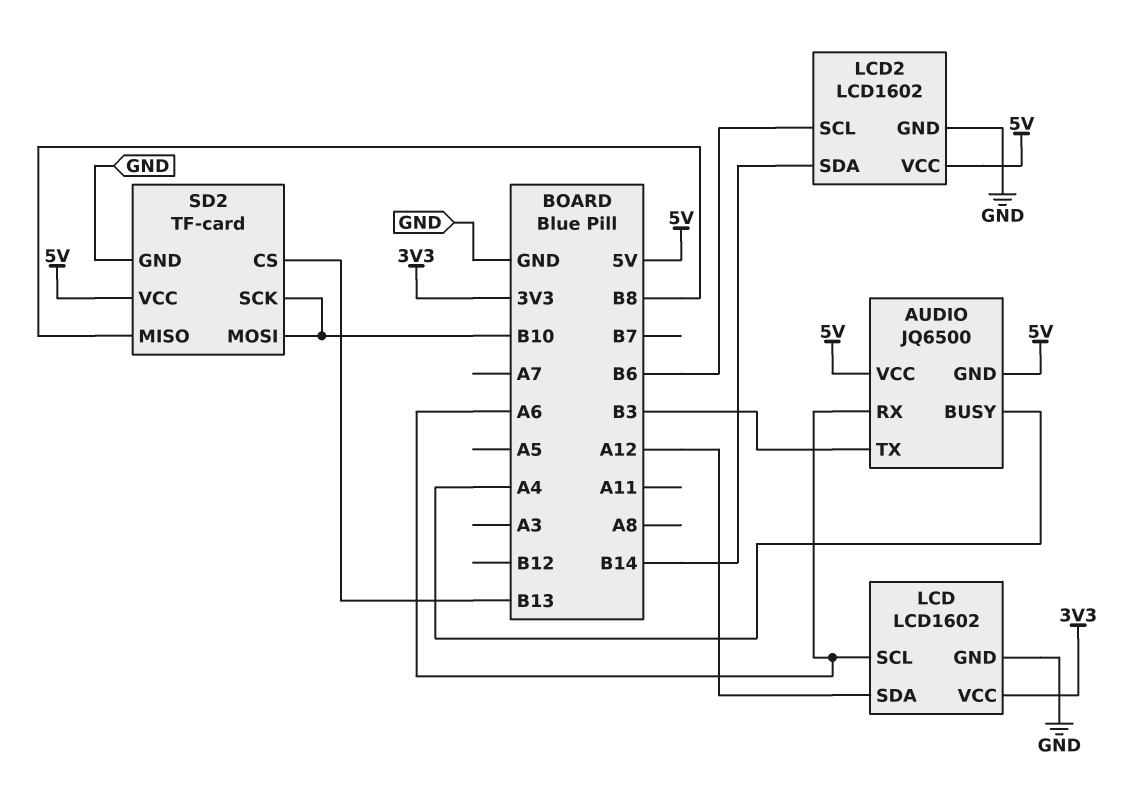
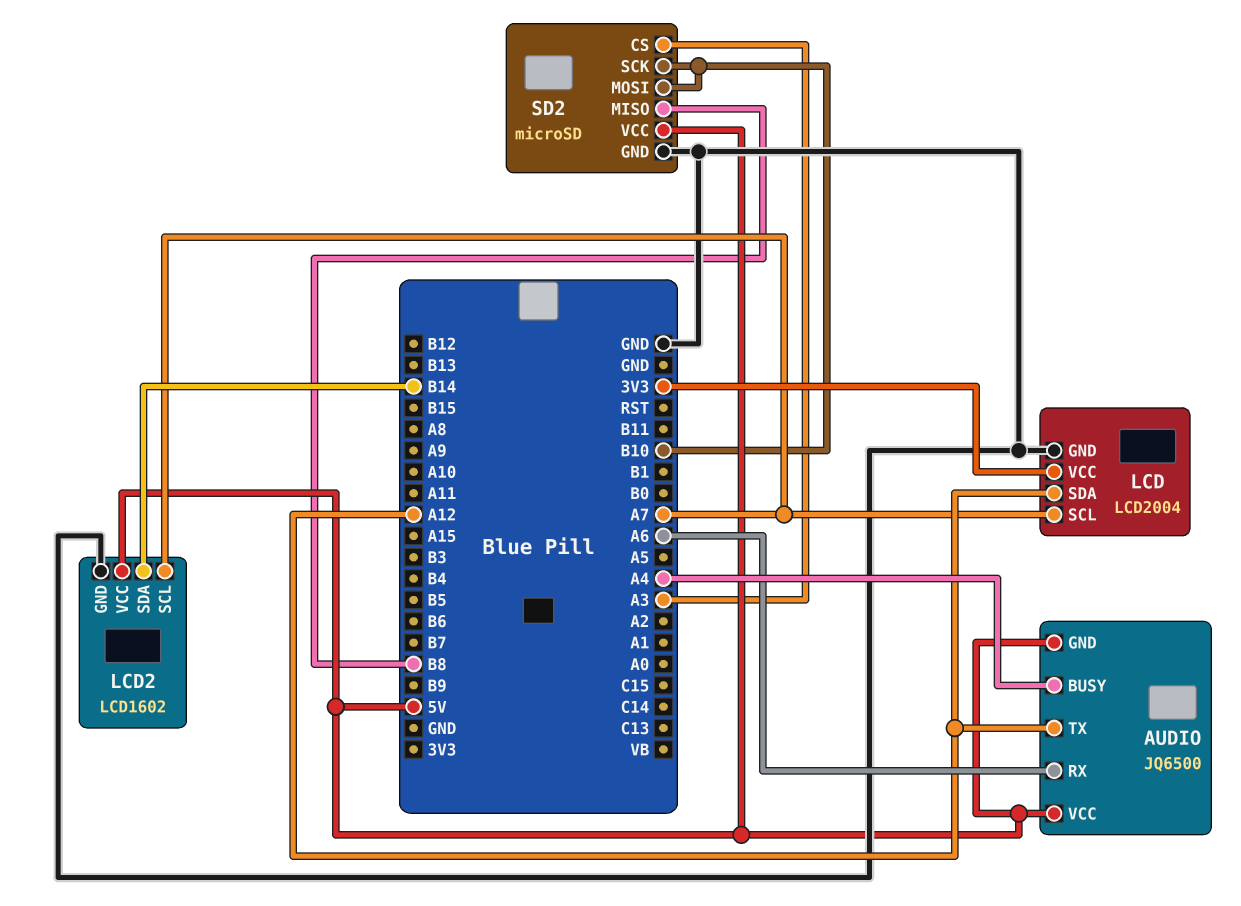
AUDIO pin TX: B3 -> A12
LCD: LCD1602 -> LCD2004
LCD pin SCL: A6 -> A7
LCD2 pin SCL: B6 -> A7
SD2: TF-card -> microSD
SD2 pin CS: B13 -> A3

